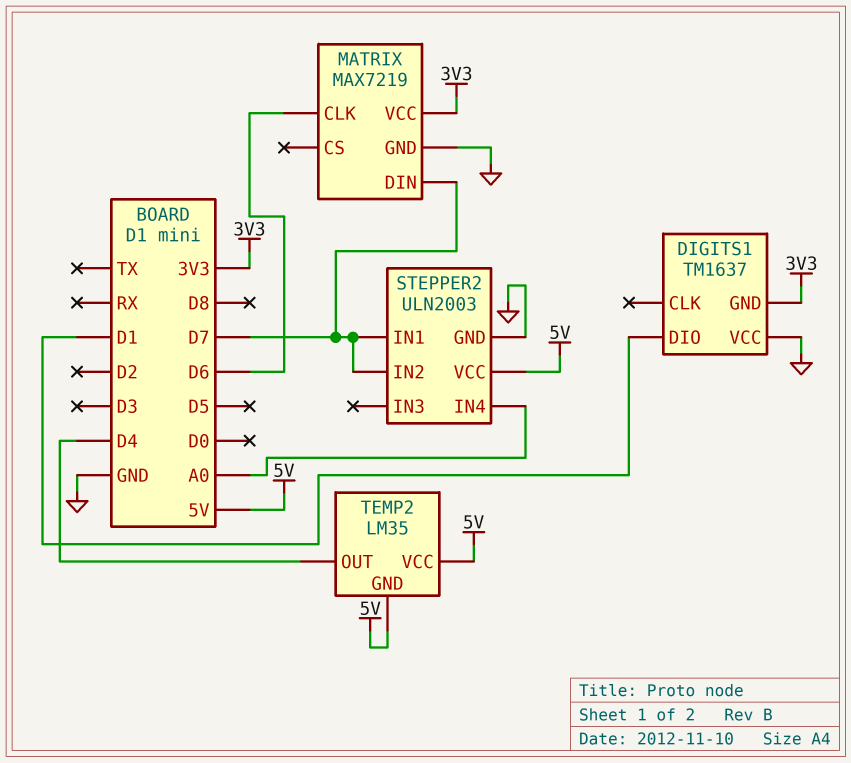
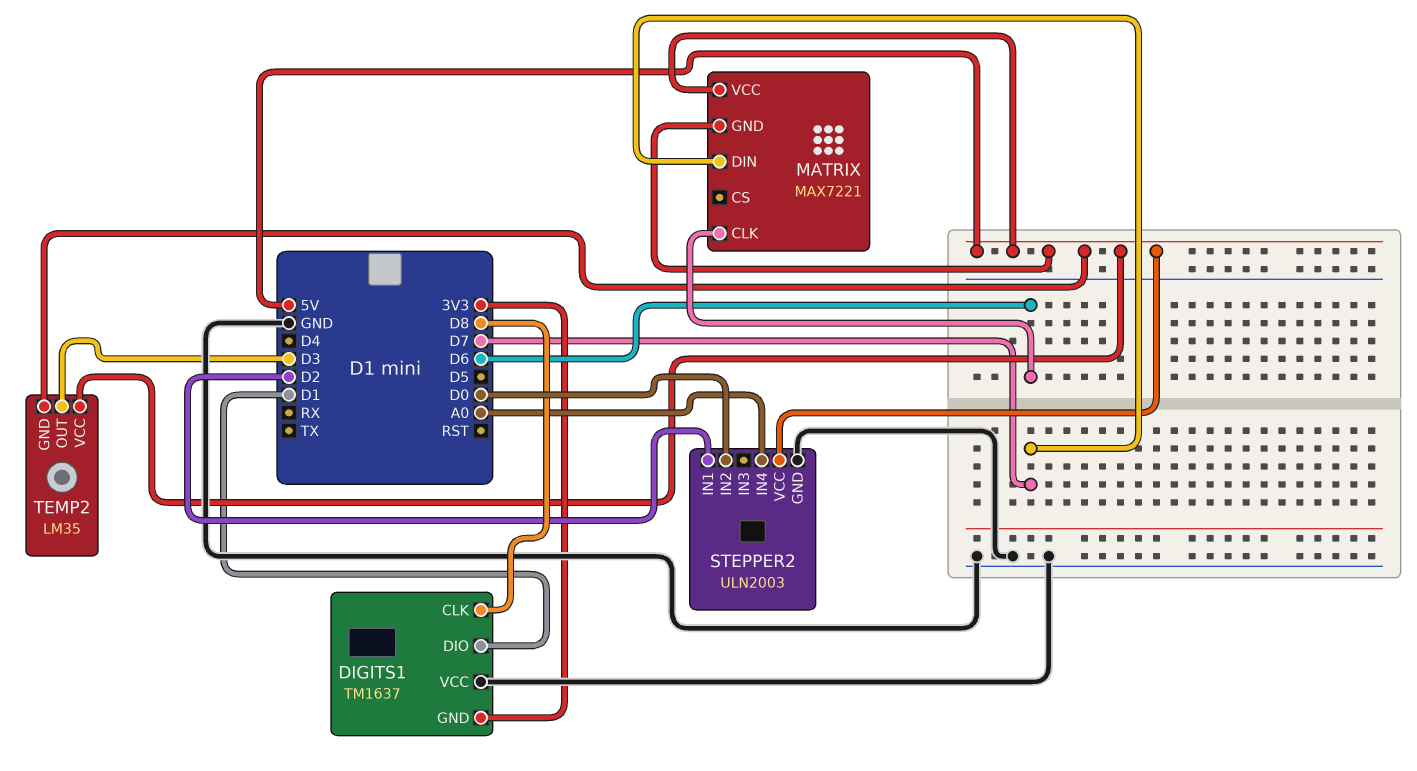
DIGITS1 pin CLK: none -> D8
MATRIX: MAX7219 -> MAX7221
MATRIX pin GND: GND -> 5V
MATRIX pin VCC: 3V3 -> 5V
STEPPER2 pin IN1: D7 -> D2
STEPPER2 pin IN2: D7 -> D0
TEMP2 pin OUT: D4 -> D3

